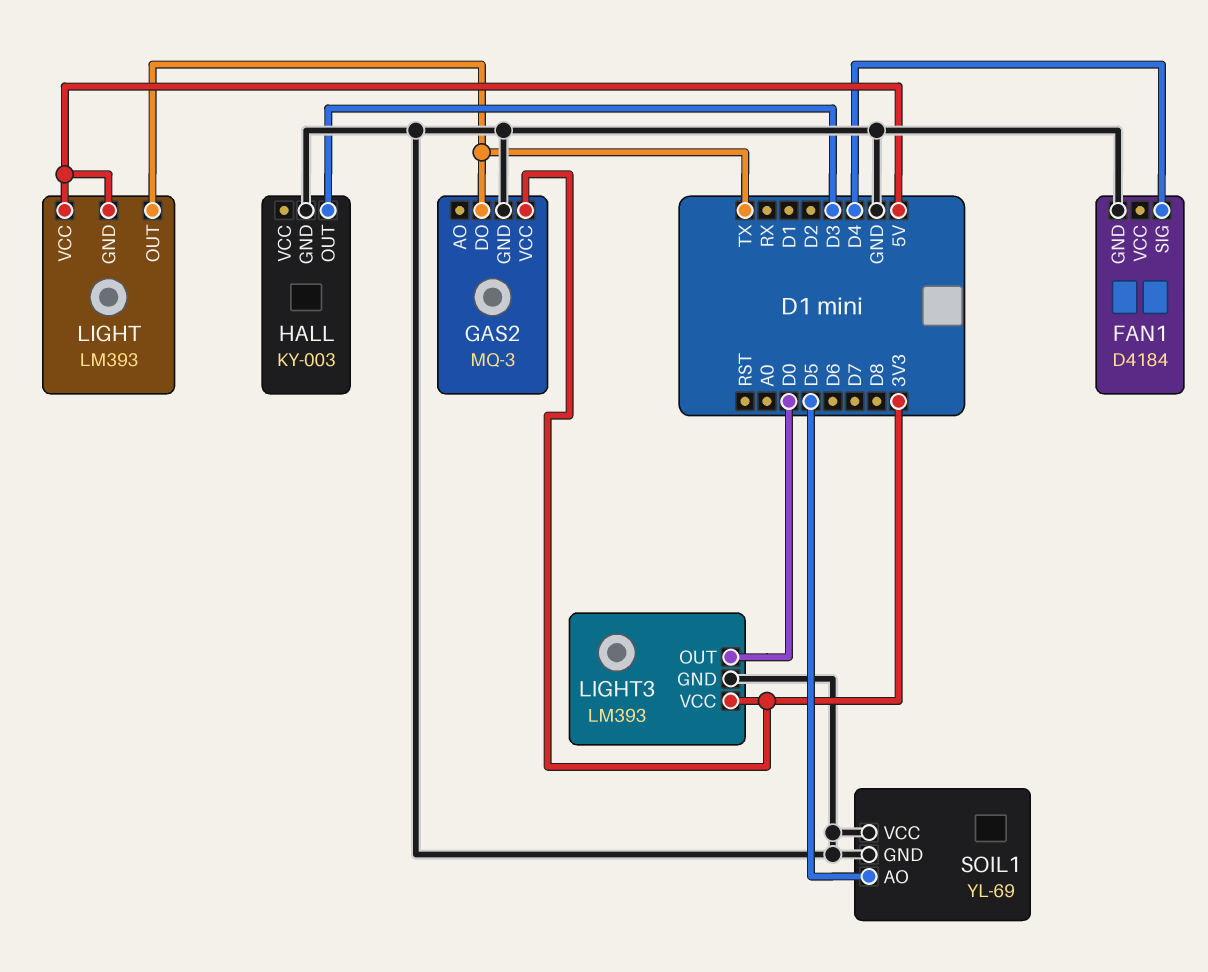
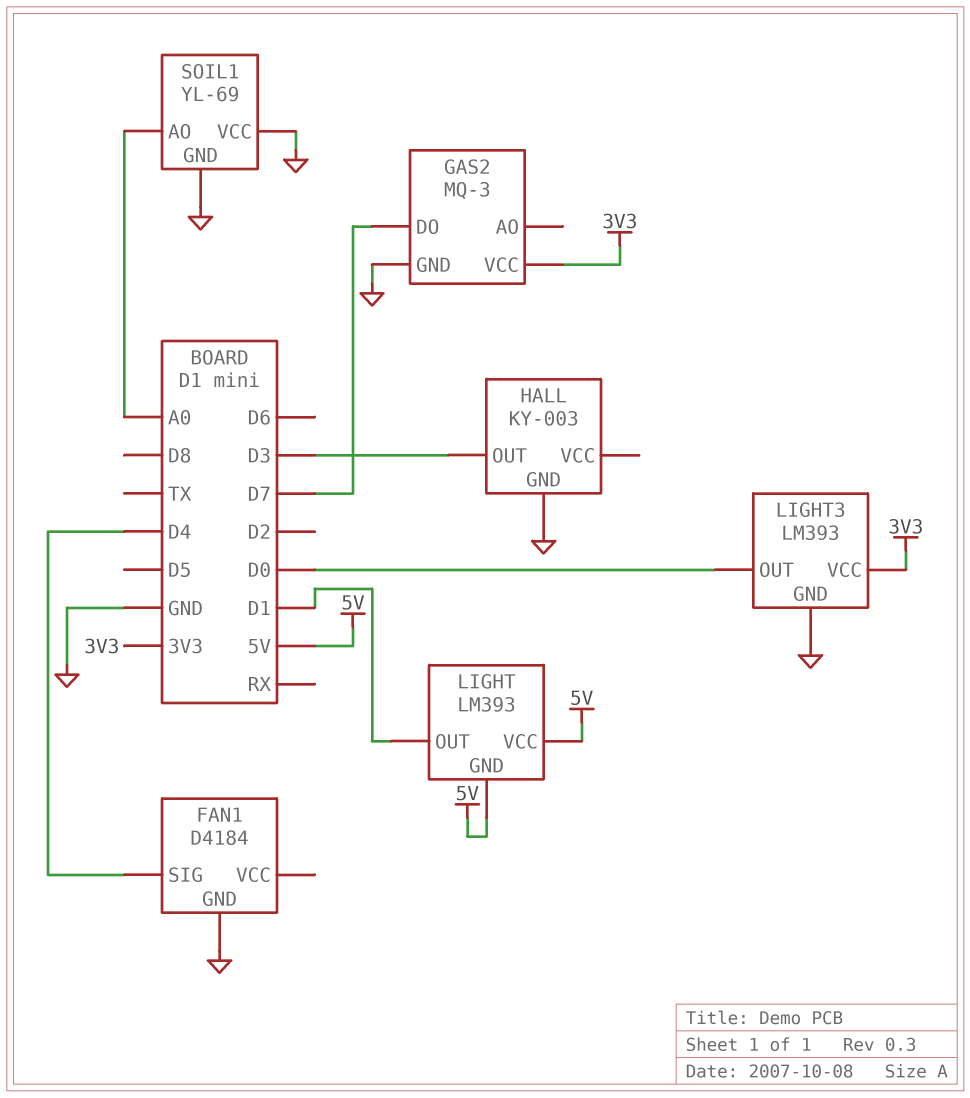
GAS2 pin DO: TX -> D7
LIGHT pin OUT: TX -> D1
SOIL1 pin AO: D5 -> A0

